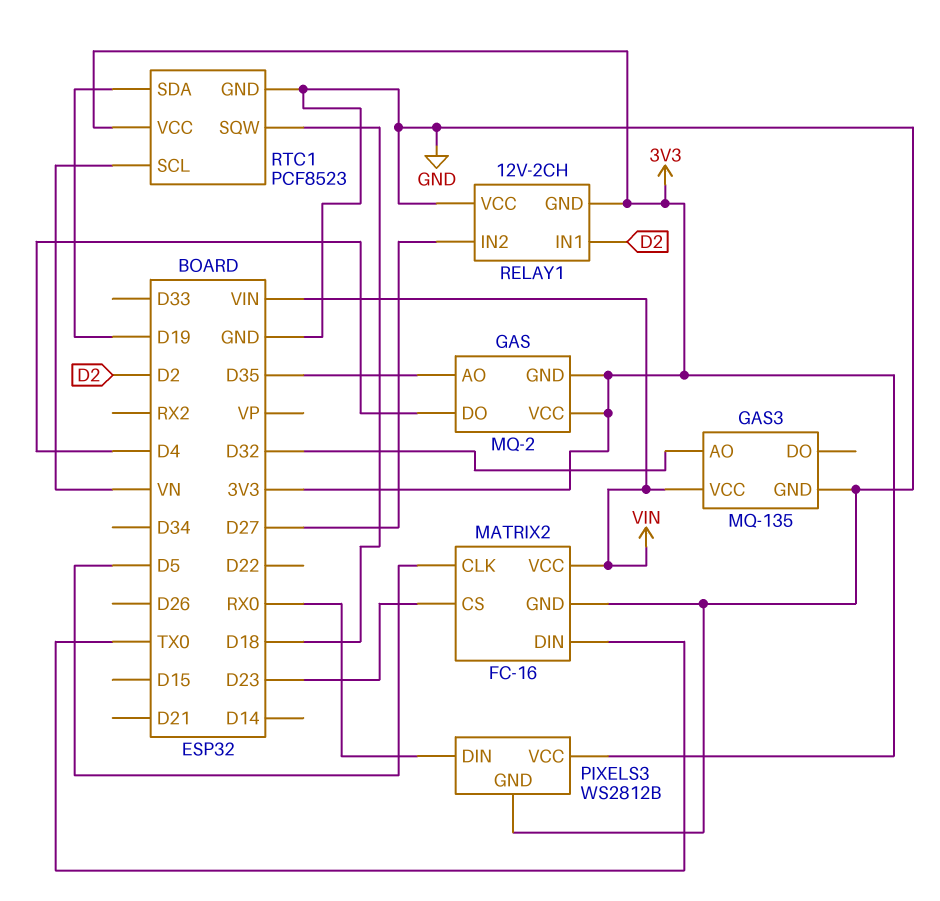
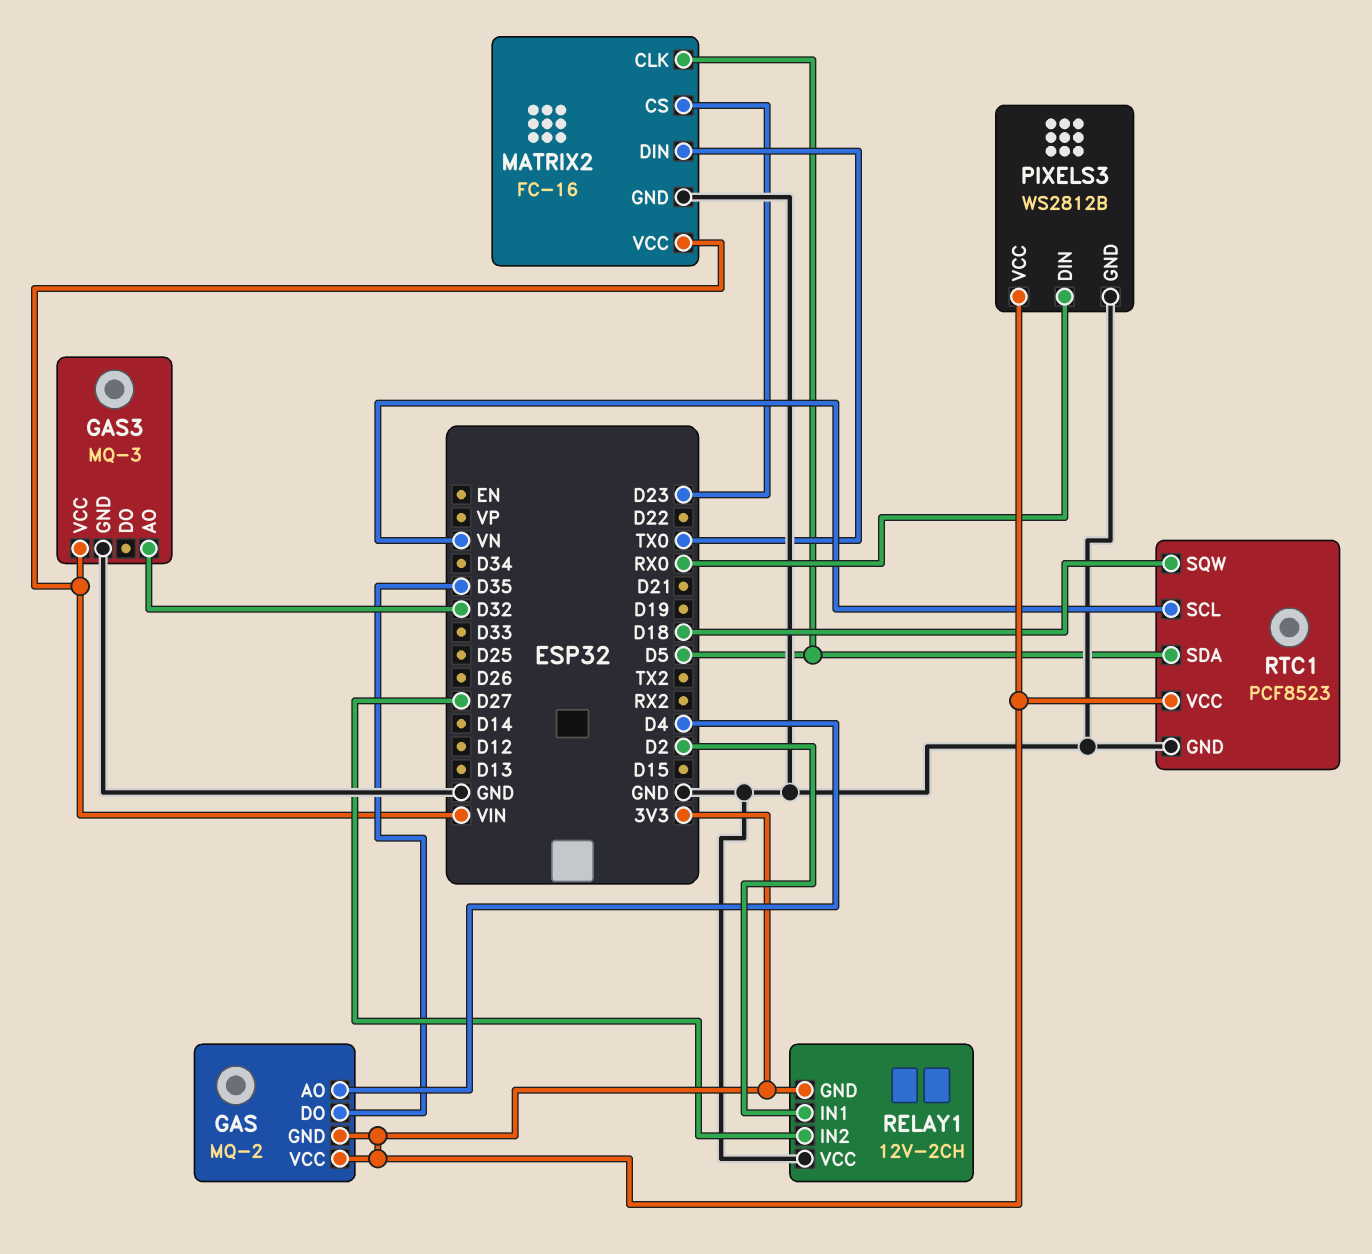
GAS pin AO: D35 -> D4
GAS pin DO: D4 -> D35
GAS3: MQ-135 -> MQ-3
RTC1 pin SDA: D19 -> D5

